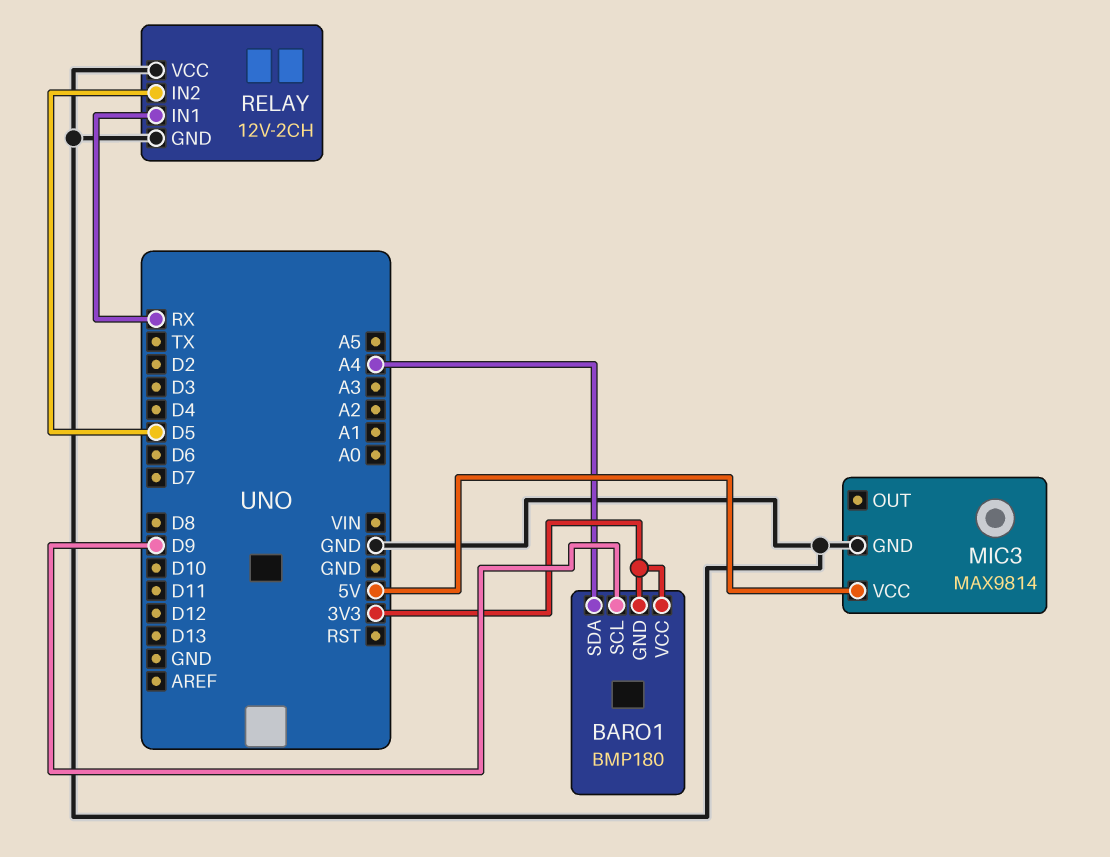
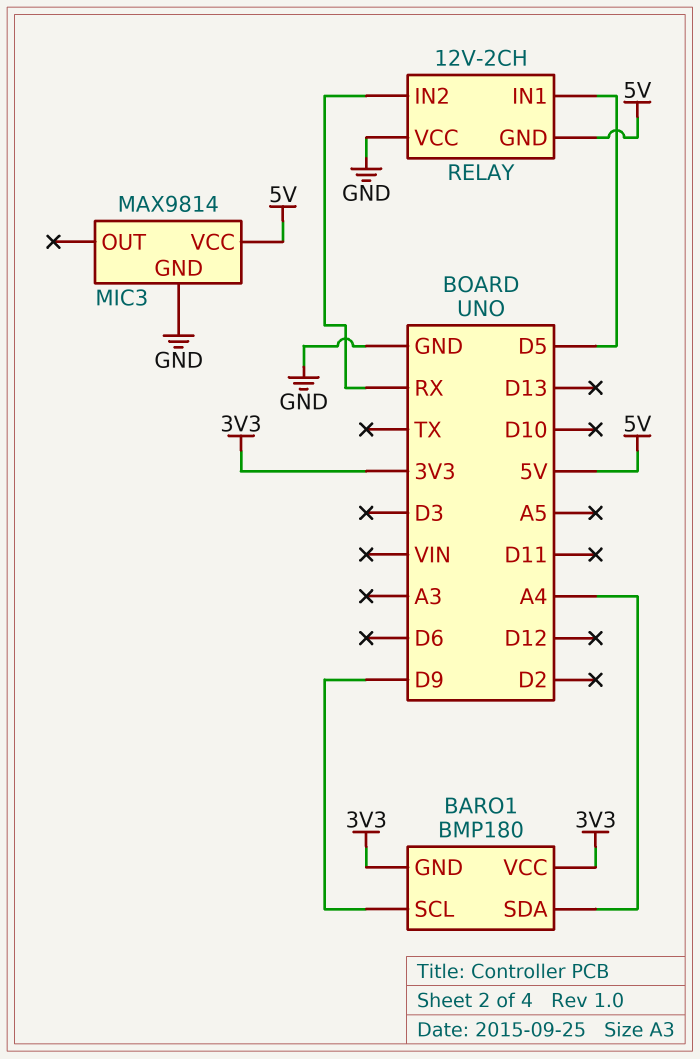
RELAY pin GND: GND -> 5V
RELAY pin IN1: RX -> D5
RELAY pin IN2: D5 -> RX

